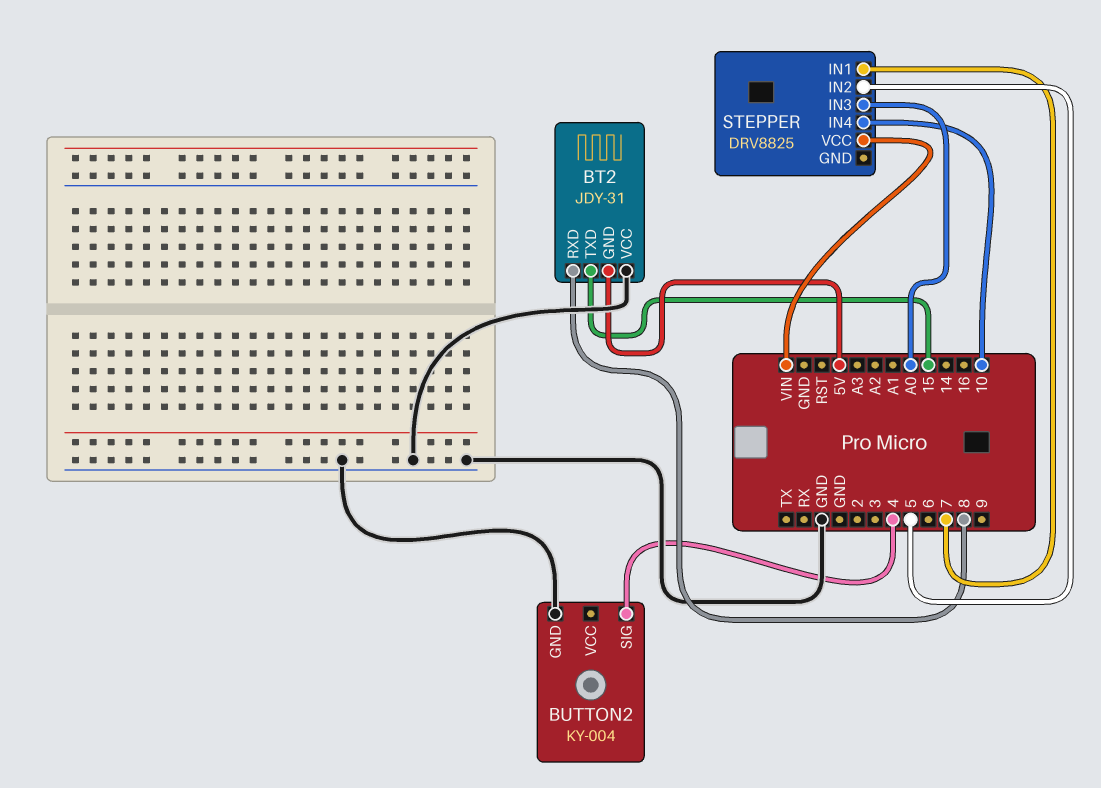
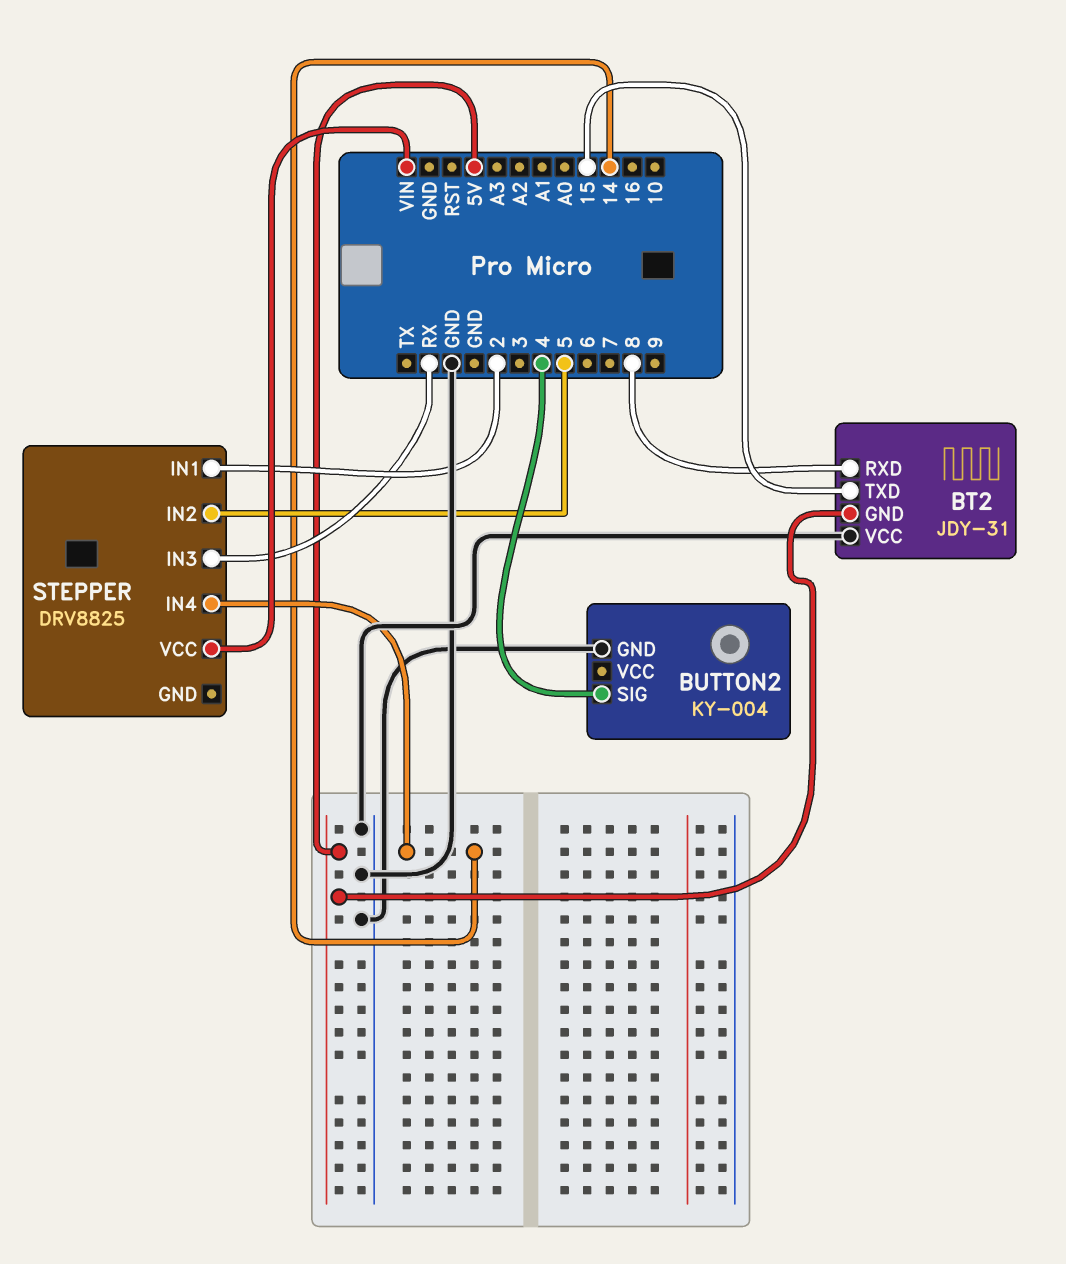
STEPPER pin IN1: 7 -> 2
STEPPER pin IN3: A0 -> RX
STEPPER pin IN4: 10 -> 14

